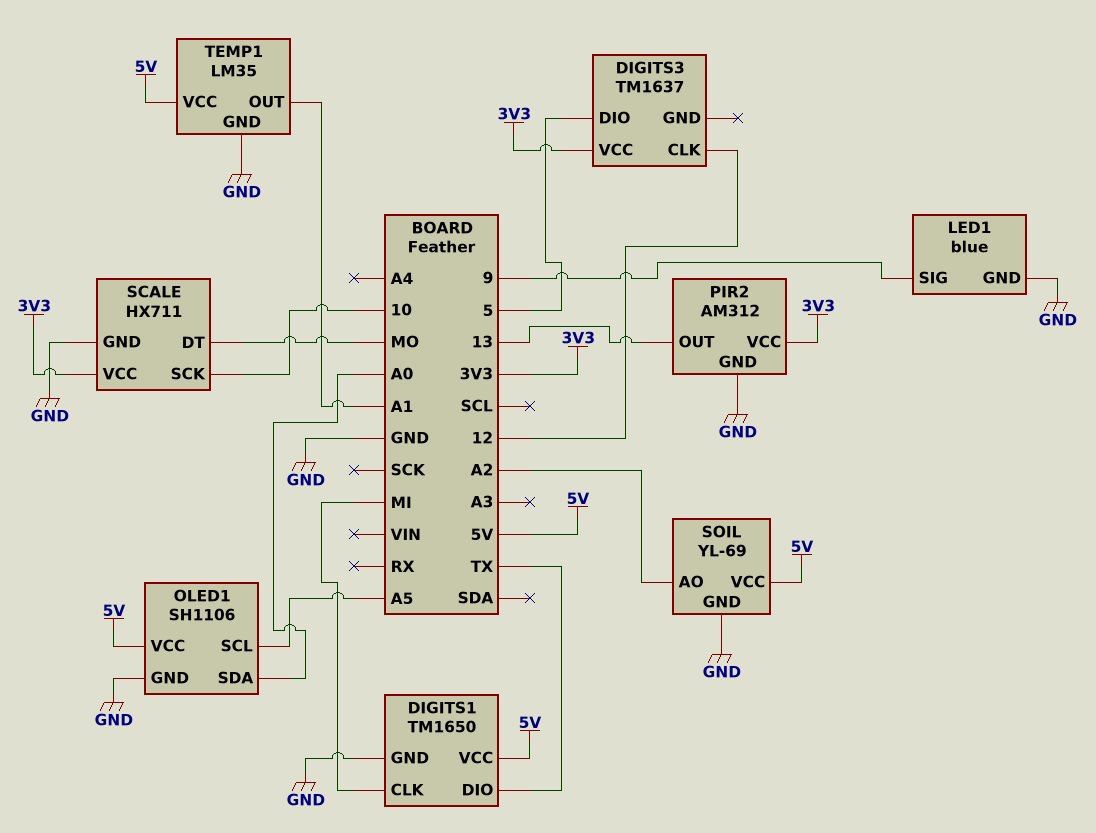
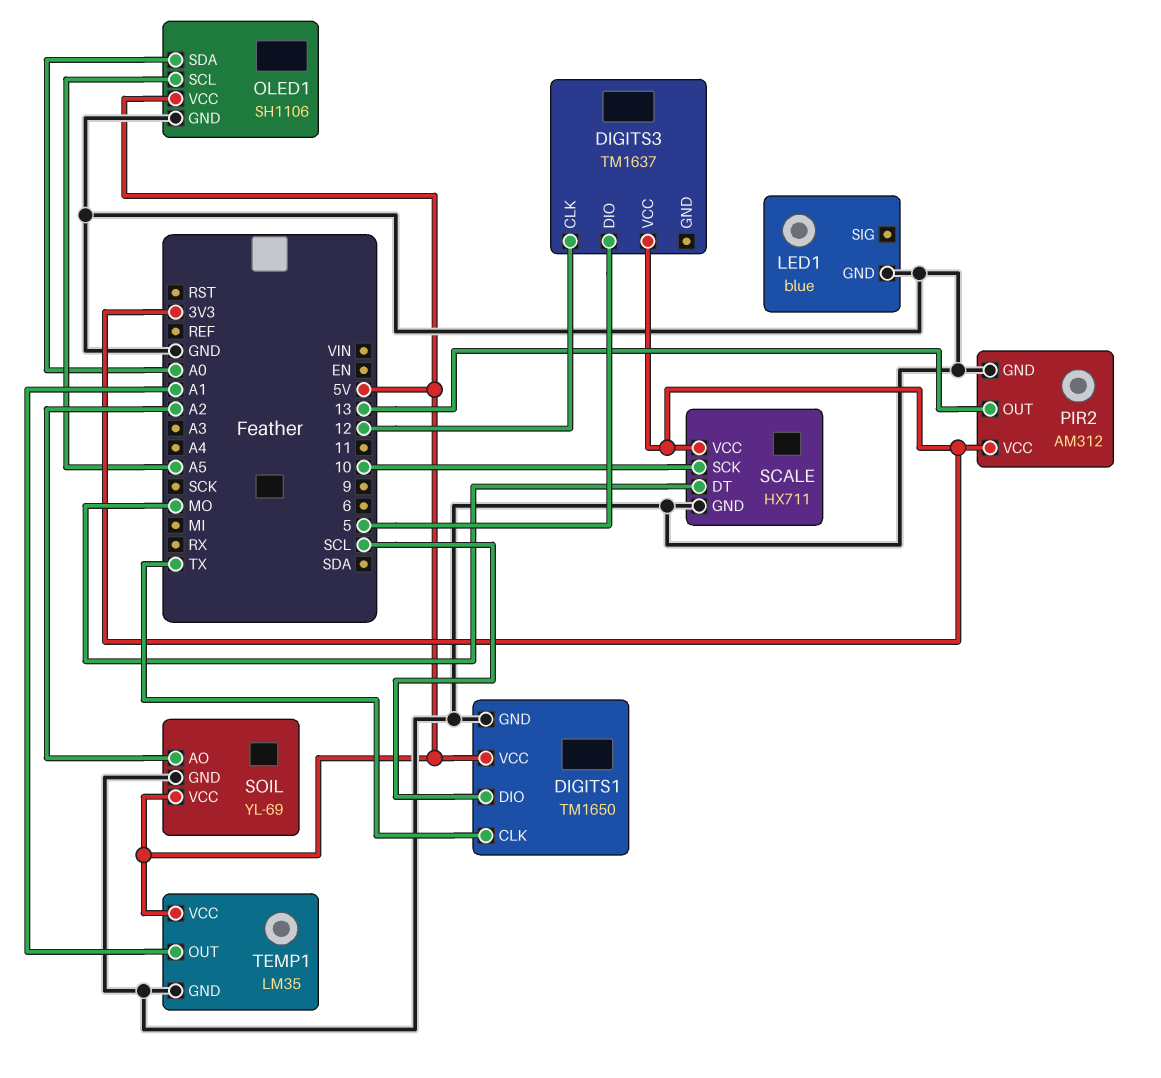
DIGITS1 pin CLK: MI -> TX
DIGITS1 pin DIO: TX -> SCL
LED1 pin SIG: 9 -> none

